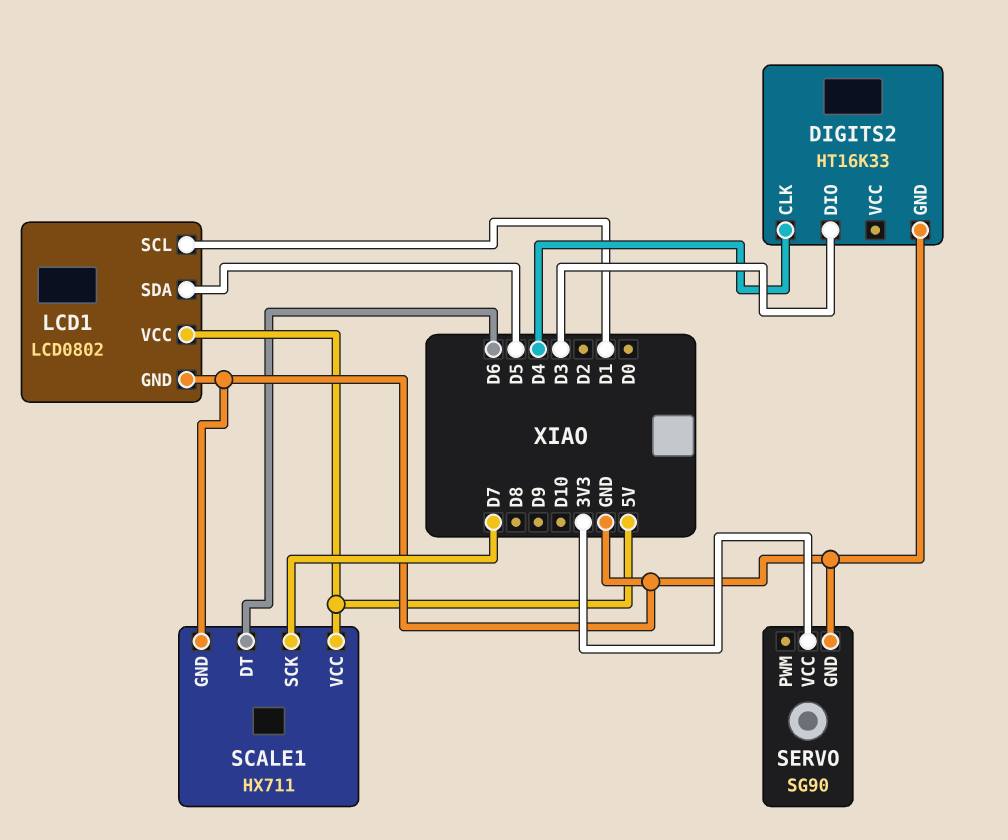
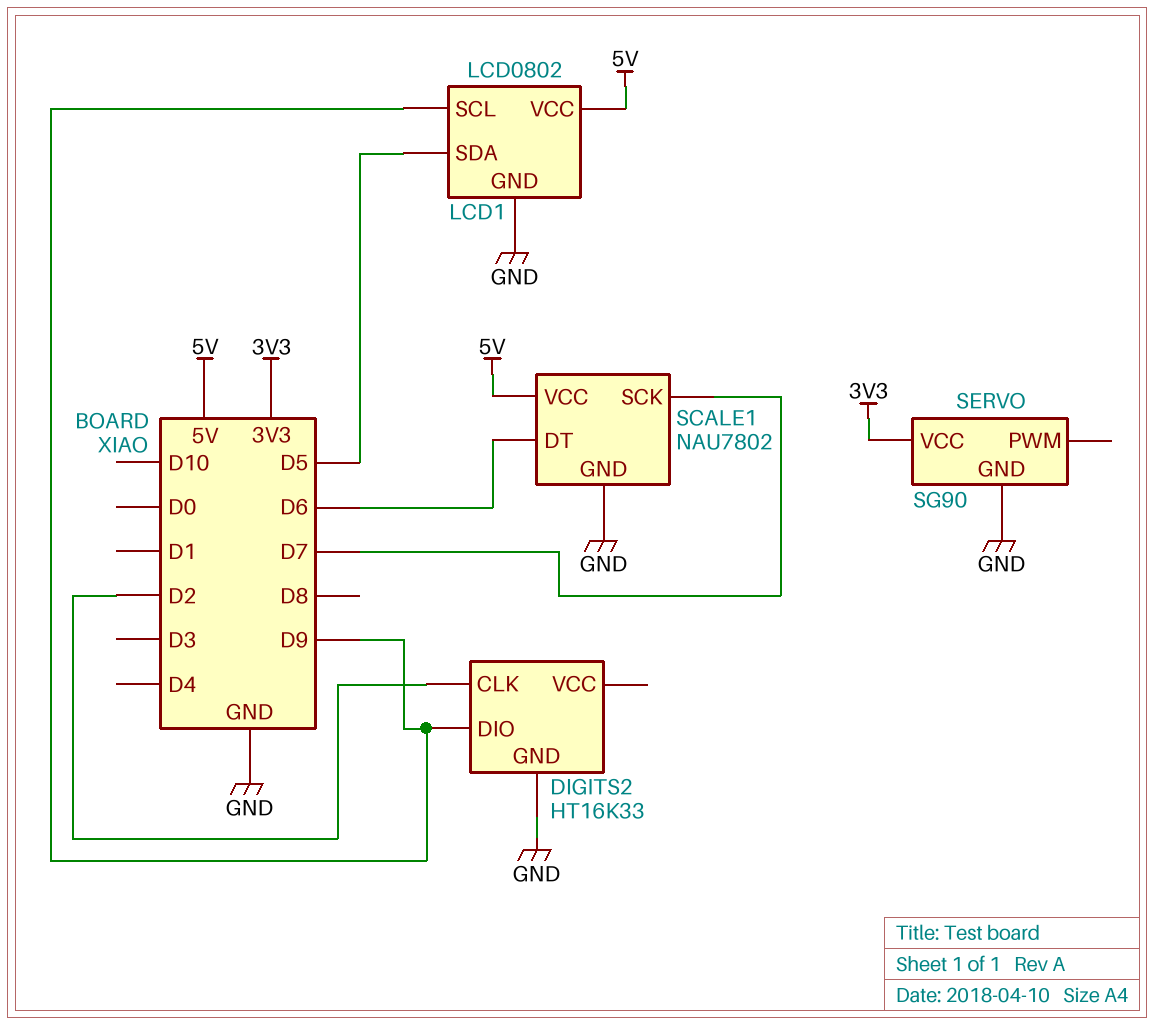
DIGITS2 pin CLK: D4 -> D2
DIGITS2 pin DIO: D3 -> D9
LCD1 pin SCL: D1 -> D9
SCALE1: HX711 -> NAU7802

